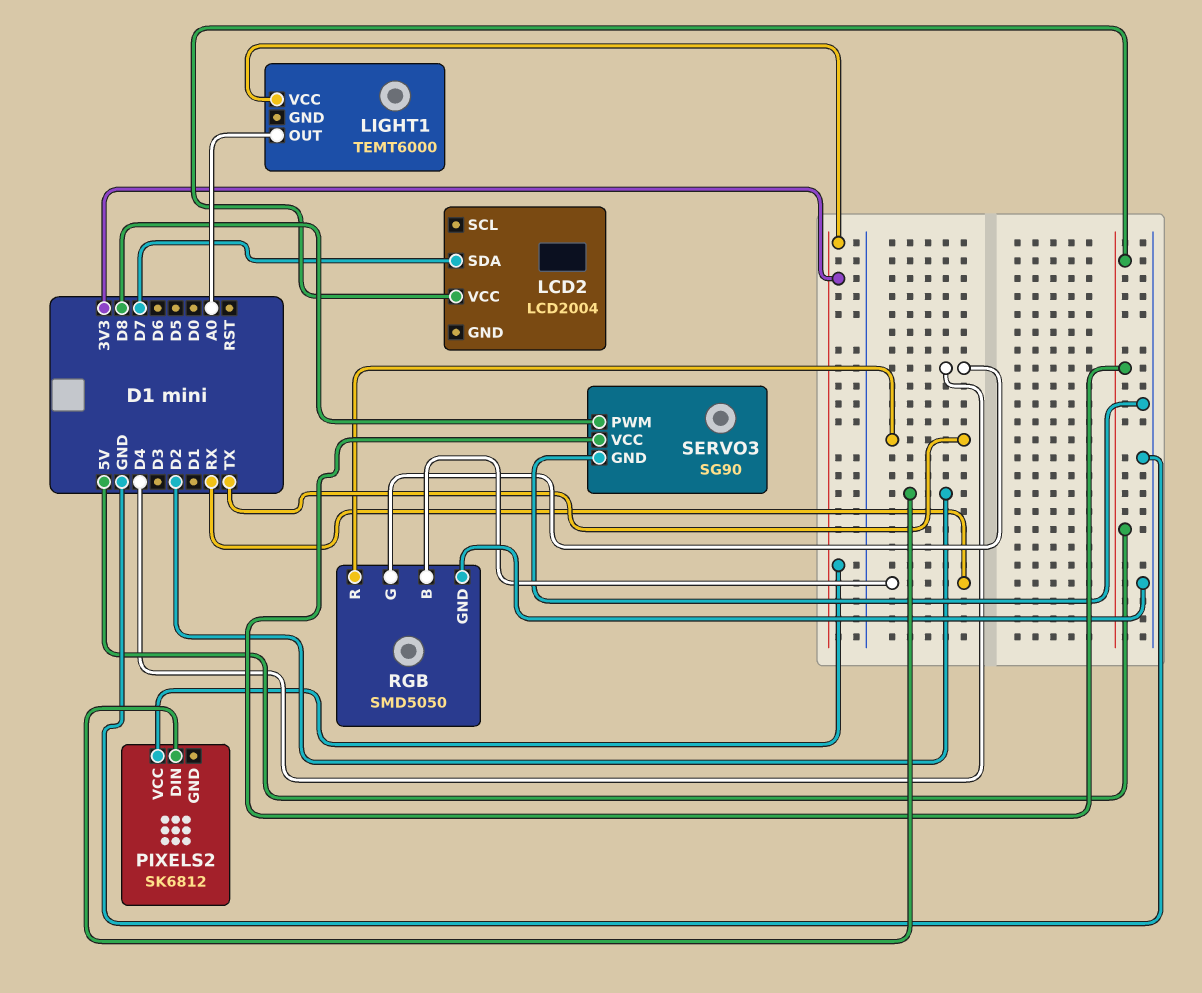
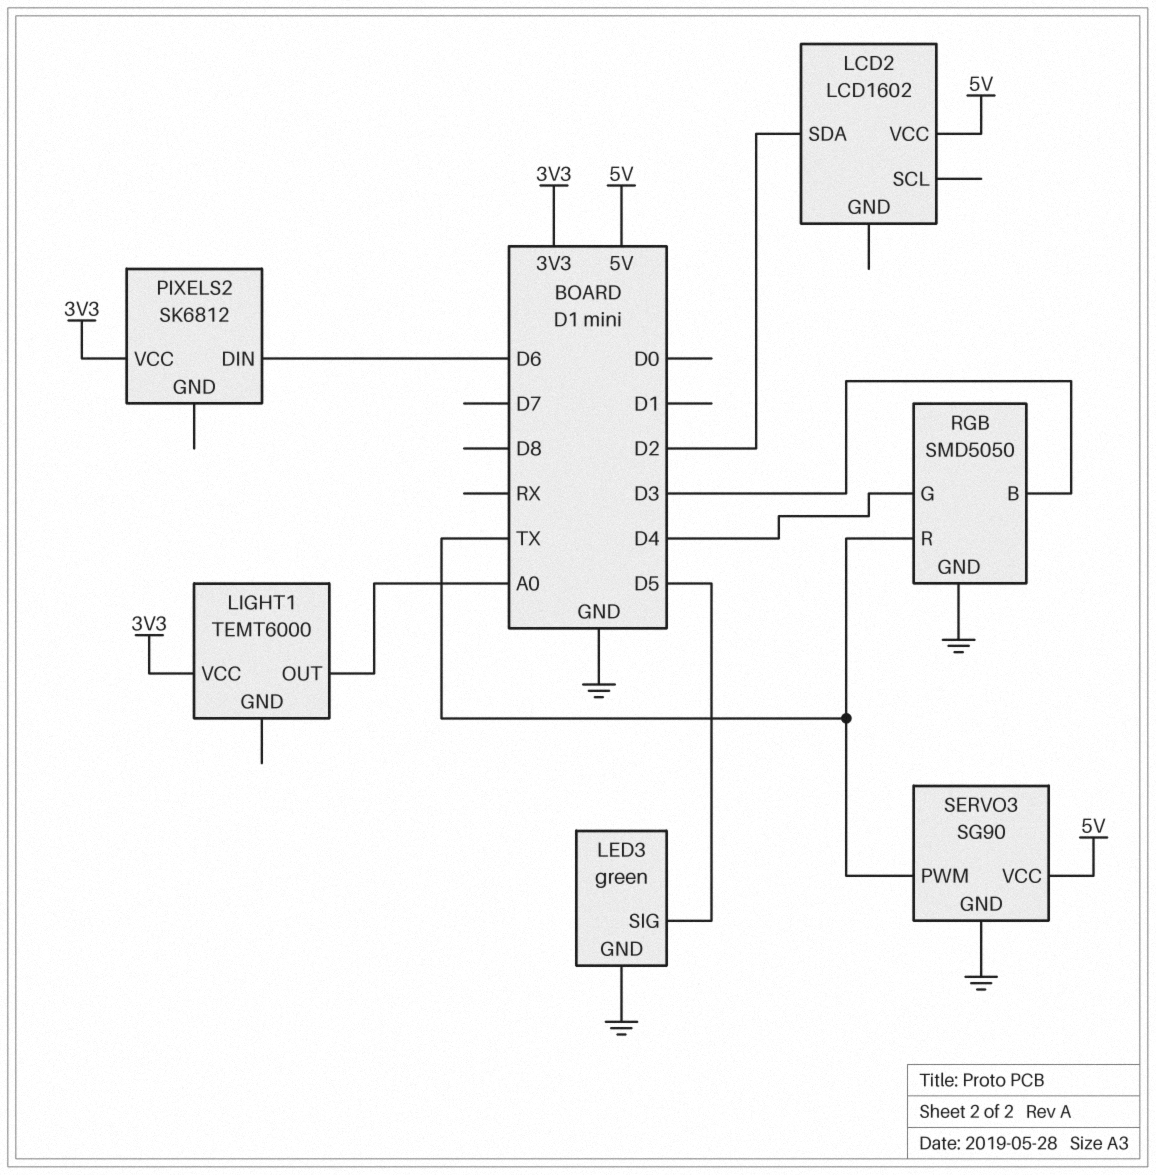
LCD2: LCD2004 -> LCD1602
LCD2 pin SDA: D7 -> D2
LED3: none -> green
LED3 pin GND: none -> GND
LED3 pin SIG: none -> D5
PIXELS2 pin DIN: D2 -> D6
RGB pin B: RX -> D3
SERVO3 pin PWM: D8 -> TX

